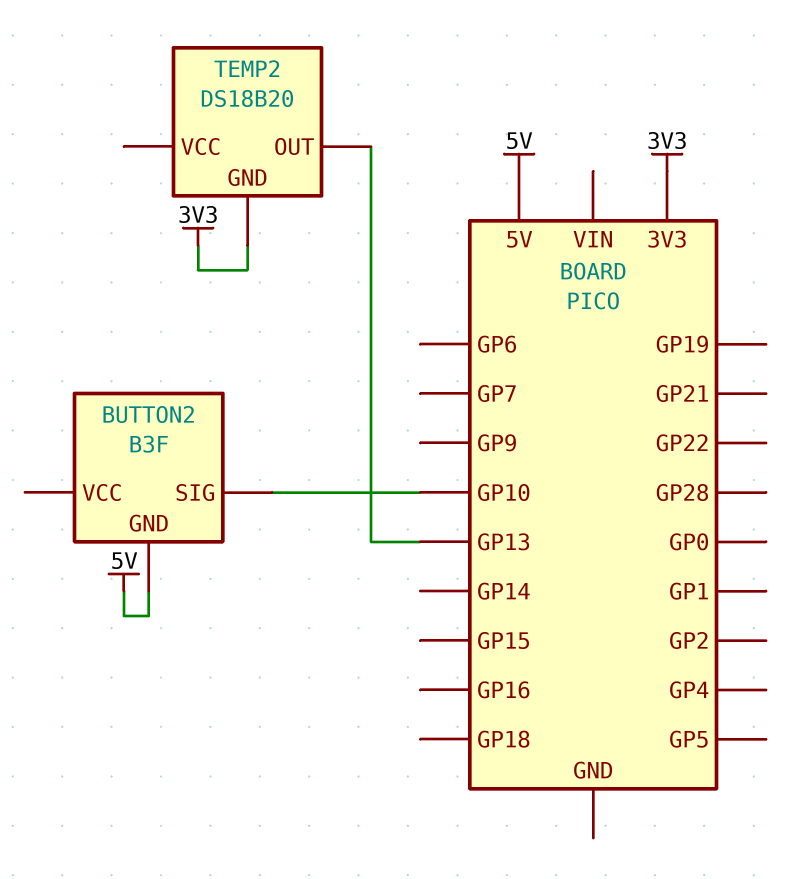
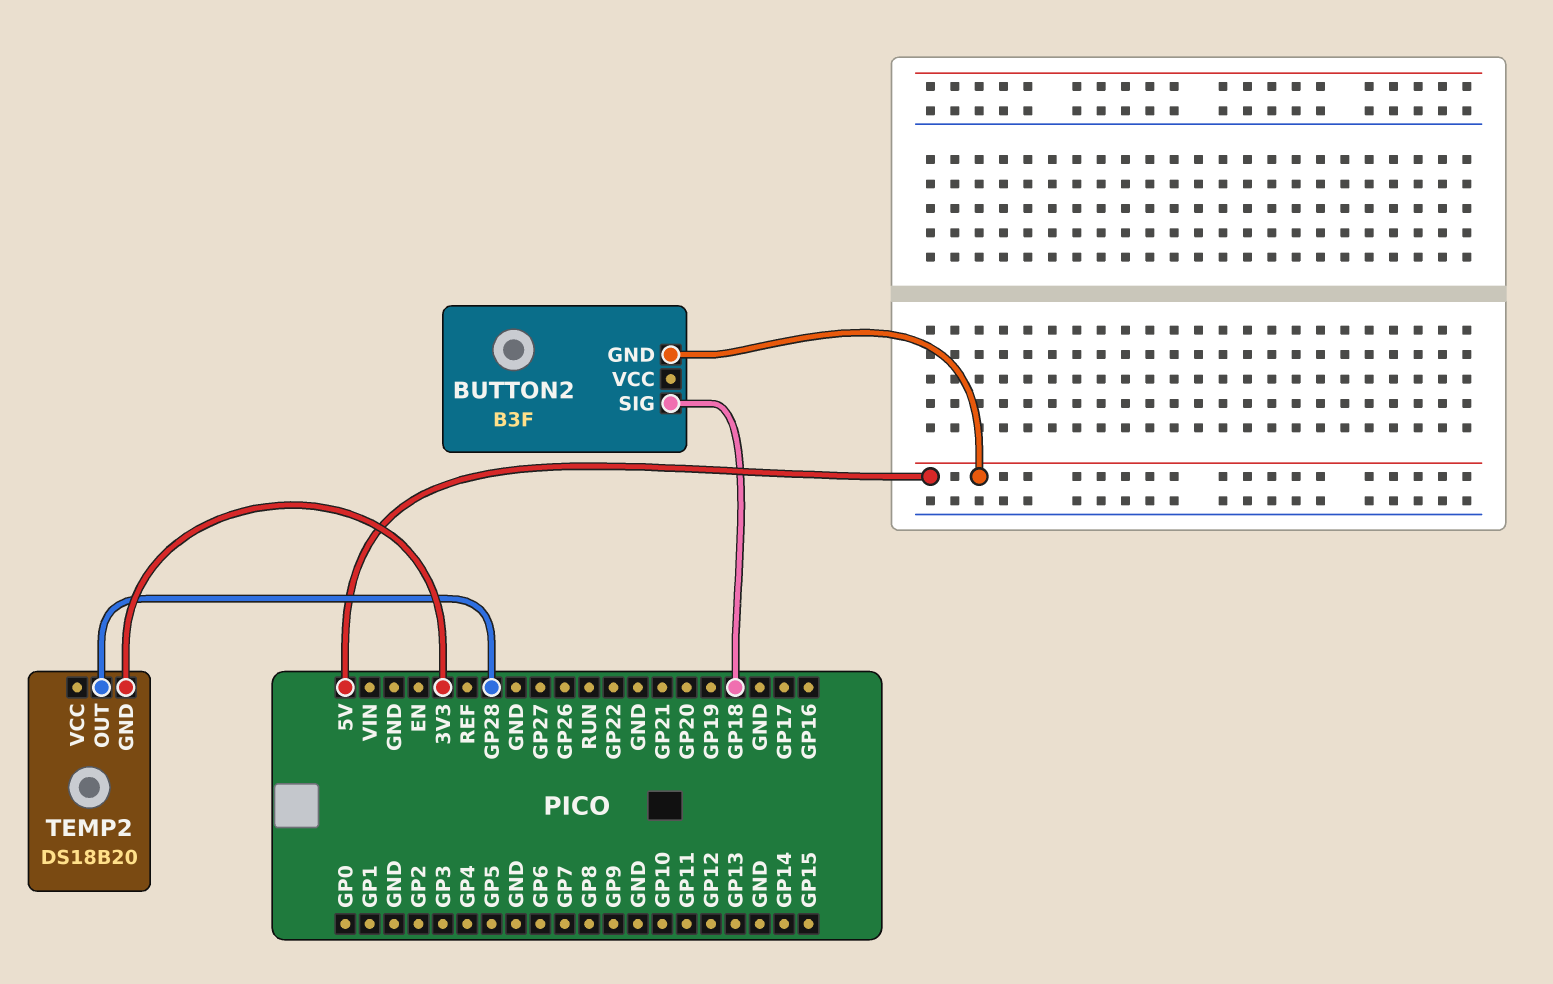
BUTTON2 pin SIG: GP10 -> GP18
TEMP2 pin OUT: GP13 -> GP28

